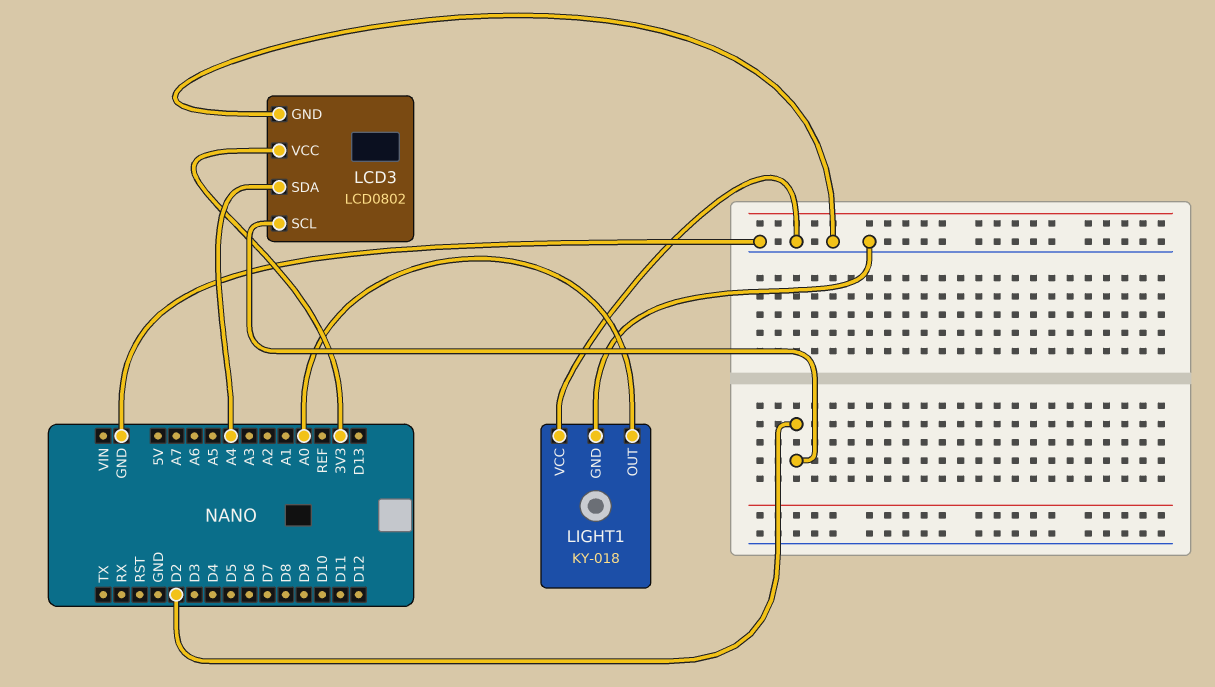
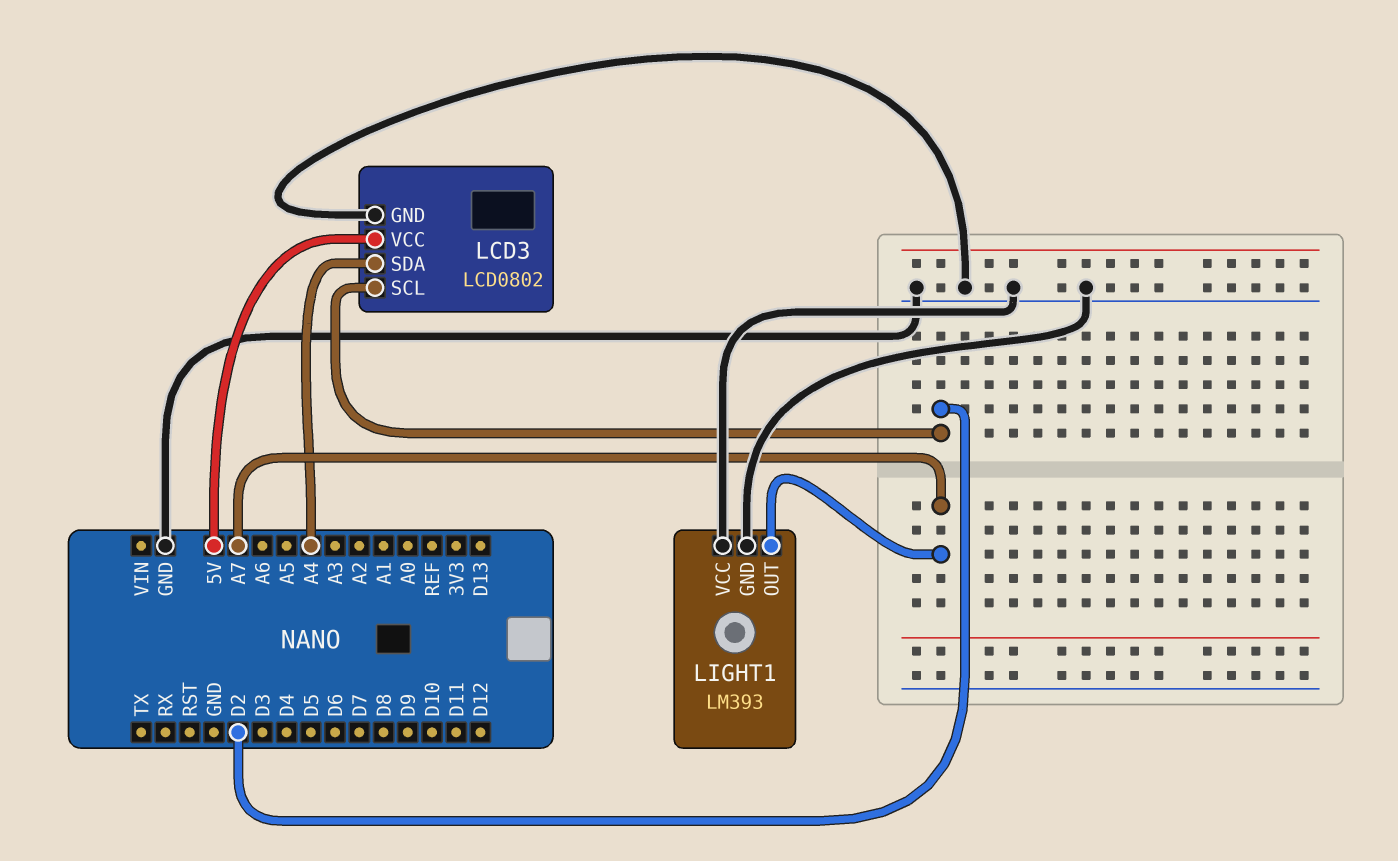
LCD3 pin VCC: 3V3 -> 5V
LIGHT1: KY-018 -> LM393
LIGHT1 pin OUT: A0 -> A7

